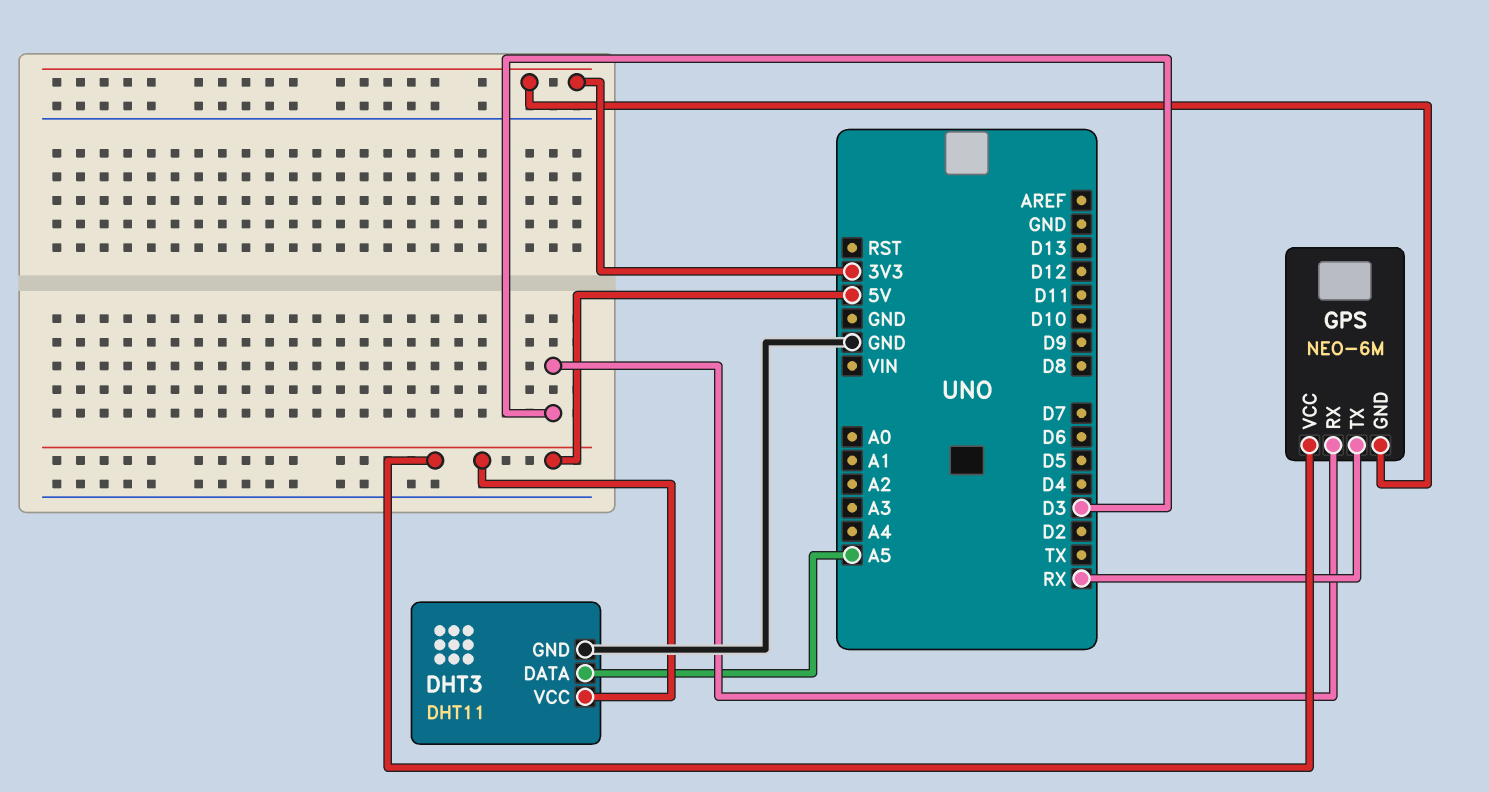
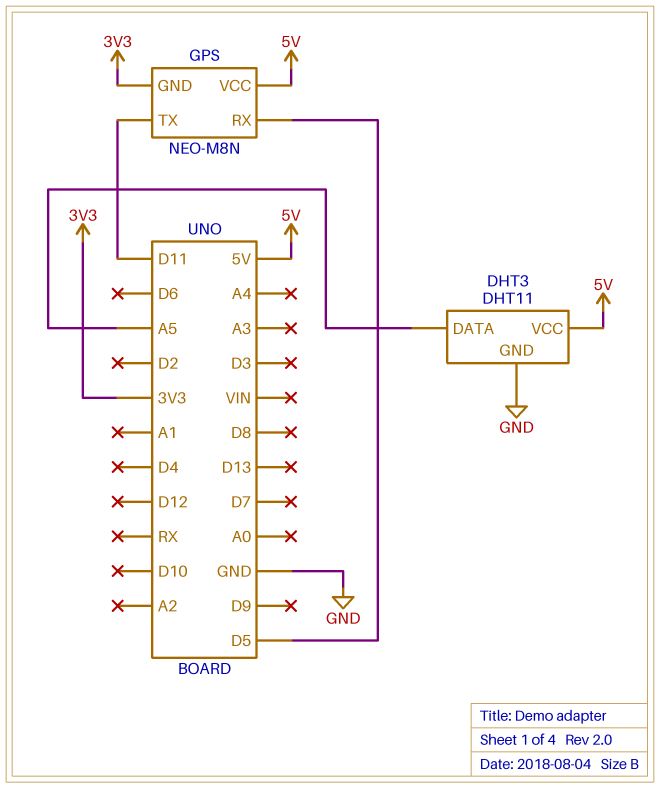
GPS: NEO-6M -> NEO-M8N
GPS pin RX: D3 -> D5
GPS pin TX: RX -> D11

